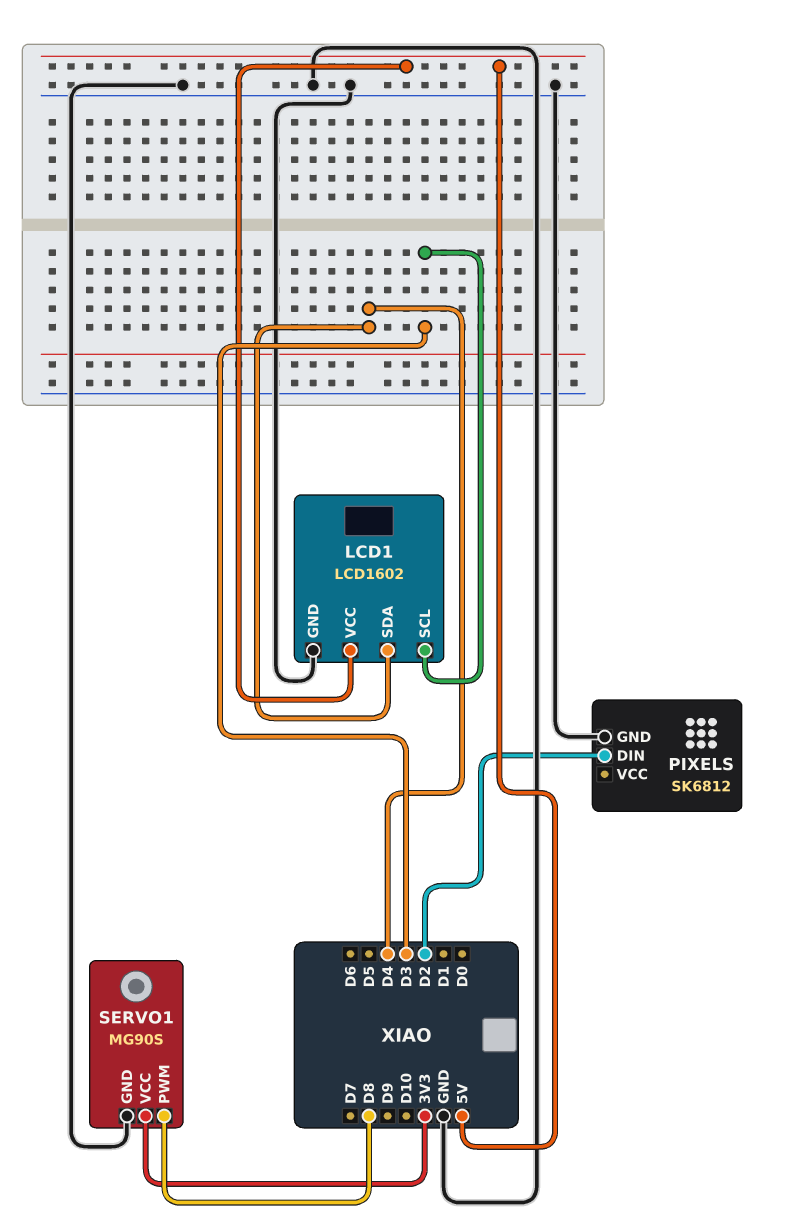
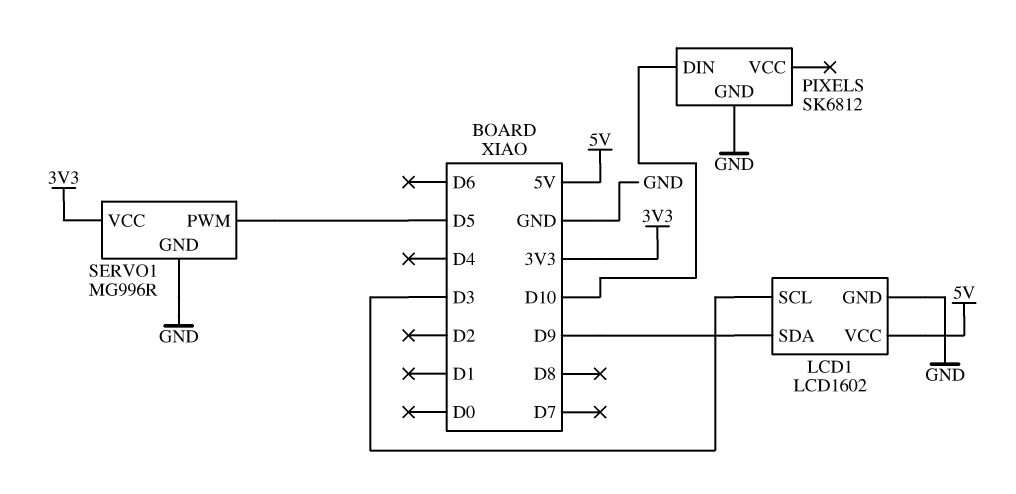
LCD1 pin SDA: D4 -> D9
PIXELS pin DIN: D2 -> D10
SERVO1: MG90S -> MG996R
SERVO1 pin PWM: D8 -> D5

